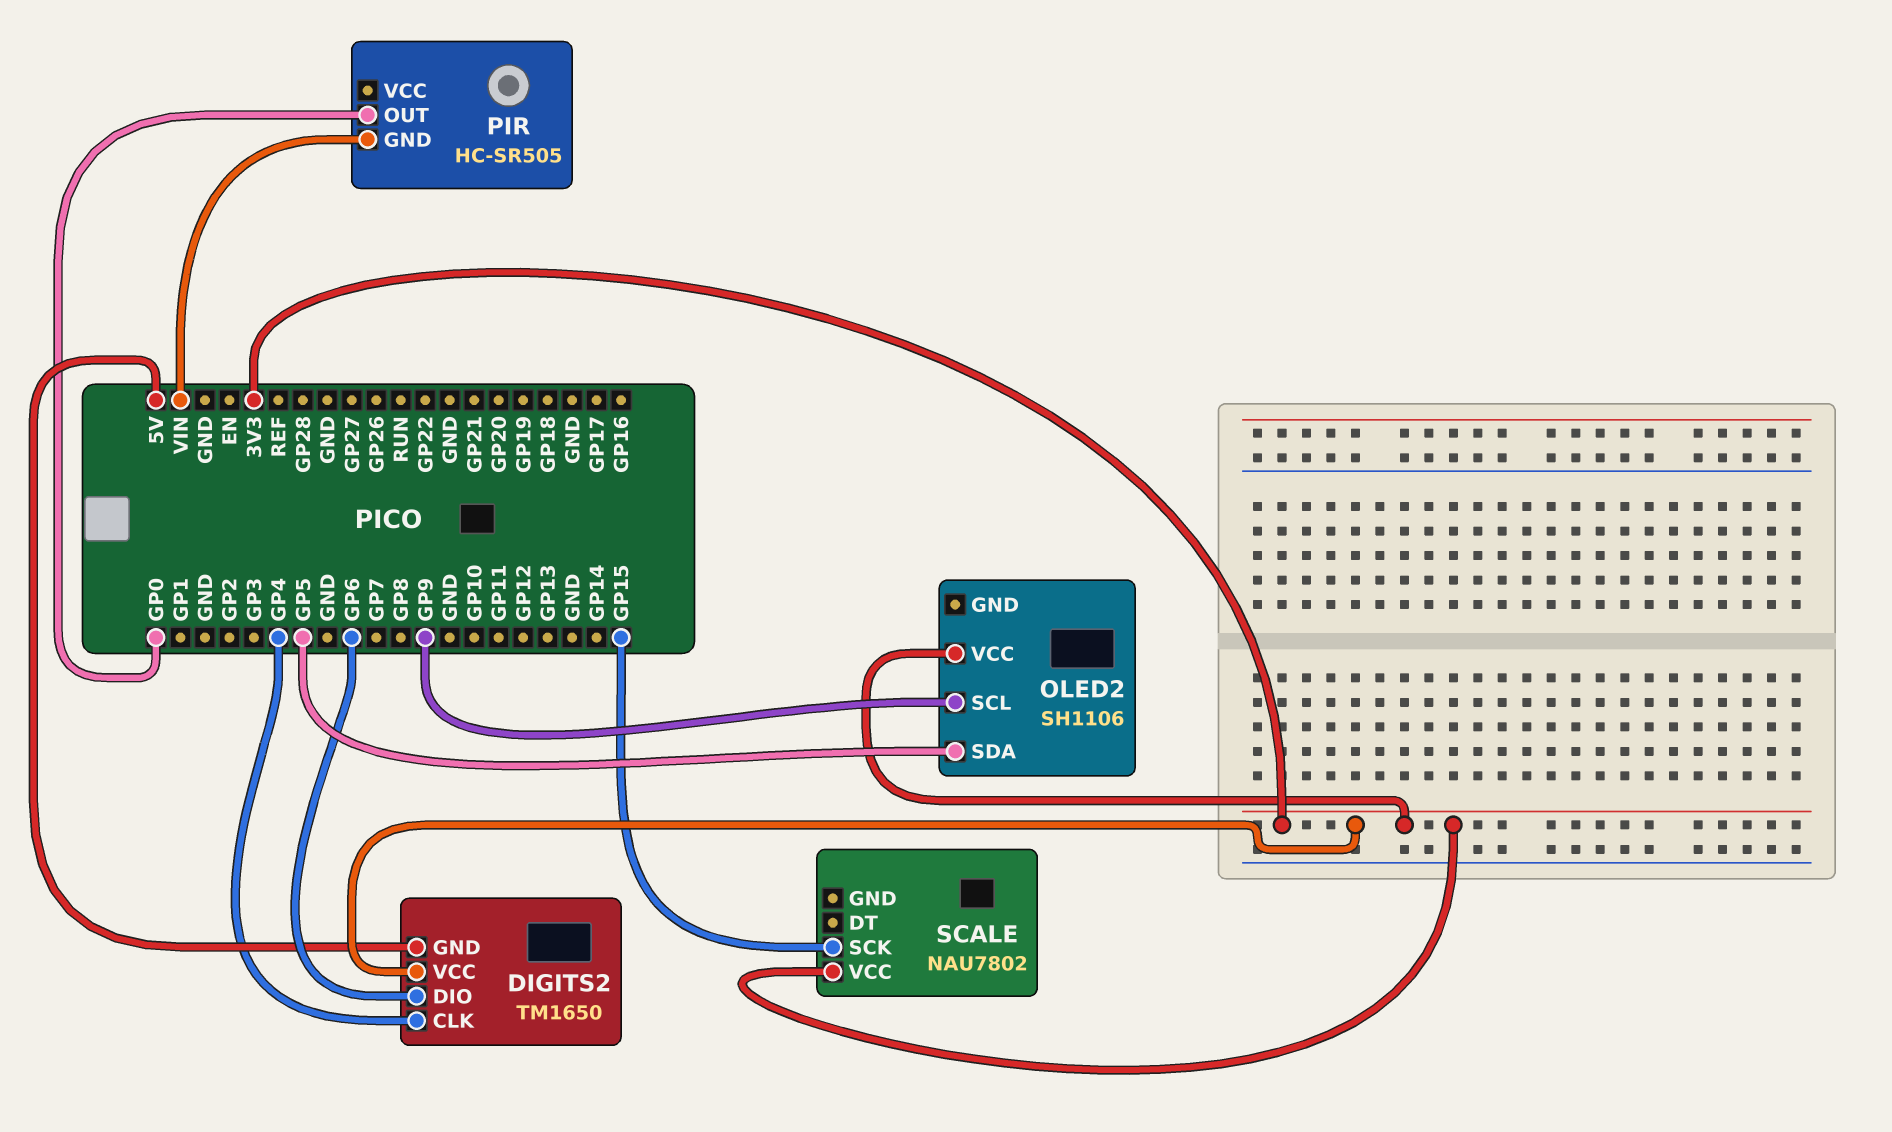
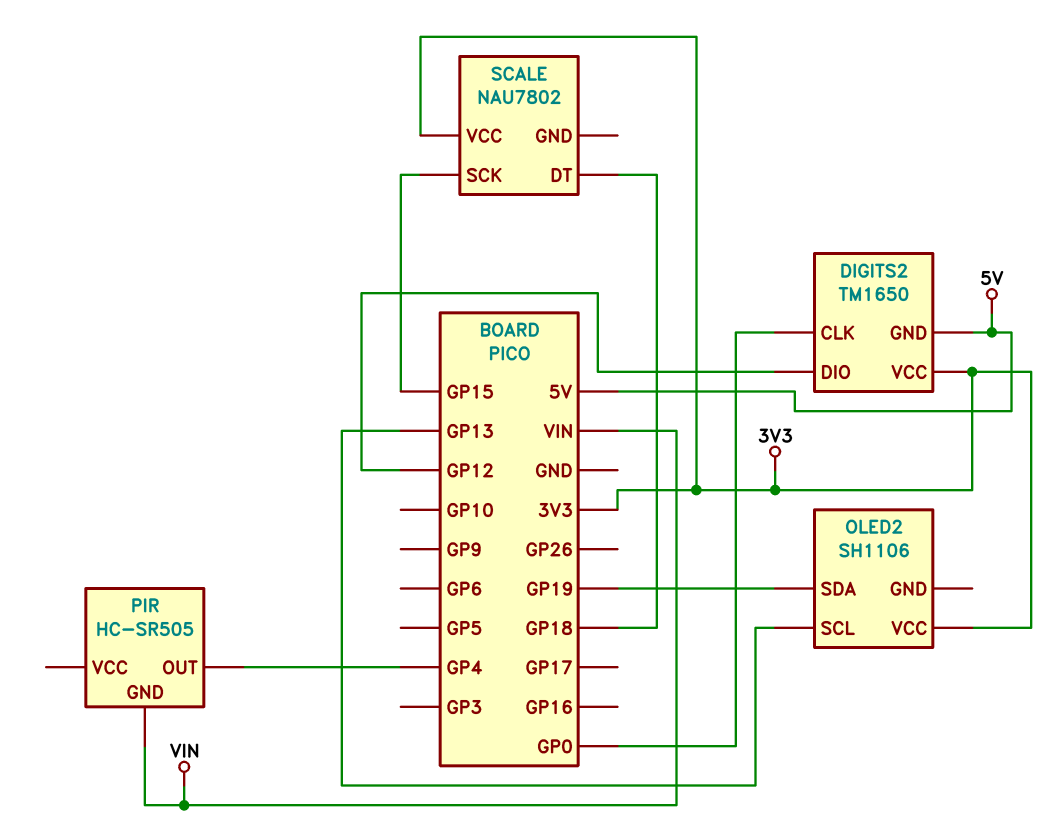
DIGITS2 pin CLK: GP4 -> GP0
DIGITS2 pin DIO: GP6 -> GP12
OLED2 pin SCL: GP9 -> GP13
OLED2 pin SDA: GP5 -> GP19
PIR pin OUT: GP0 -> GP4
SCALE pin DT: none -> GP18

